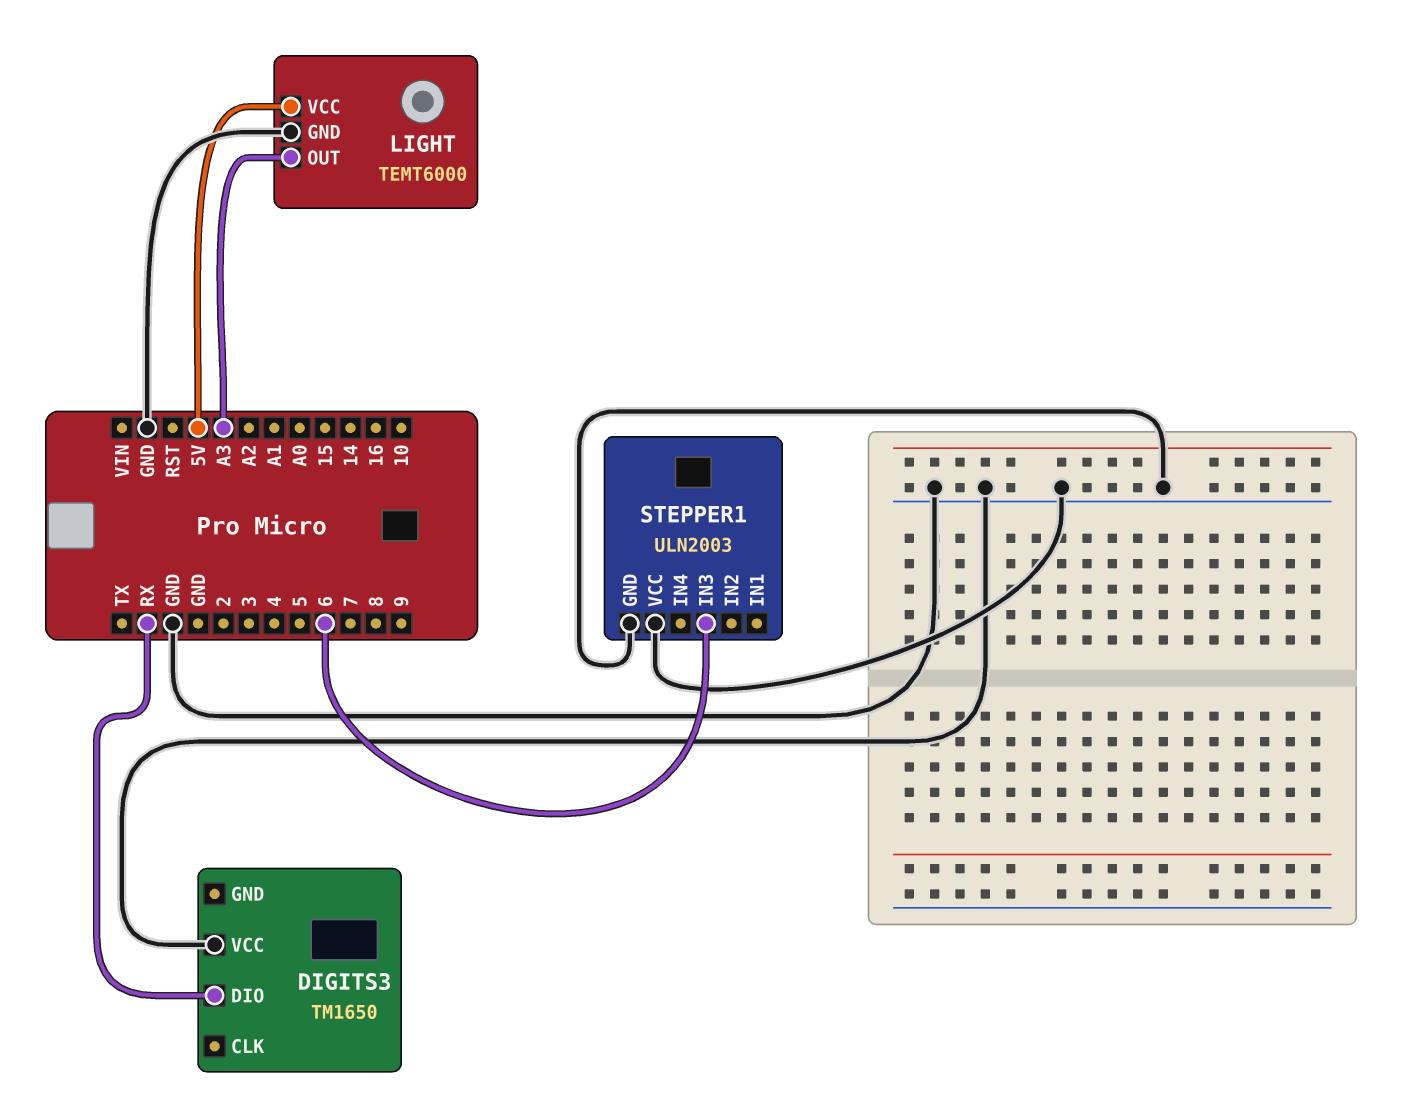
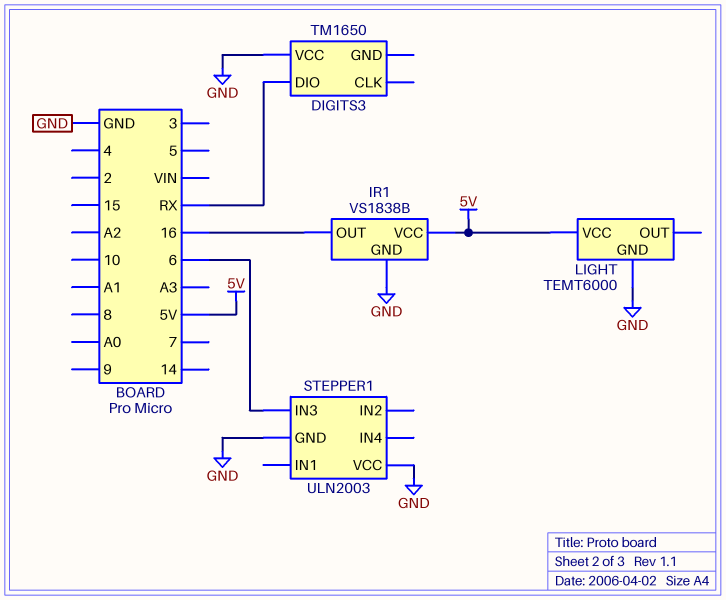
IR1: none -> VS1838B
IR1 pin GND: none -> GND
IR1 pin OUT: none -> 16
IR1 pin VCC: none -> 5V
LIGHT pin OUT: A3 -> none

